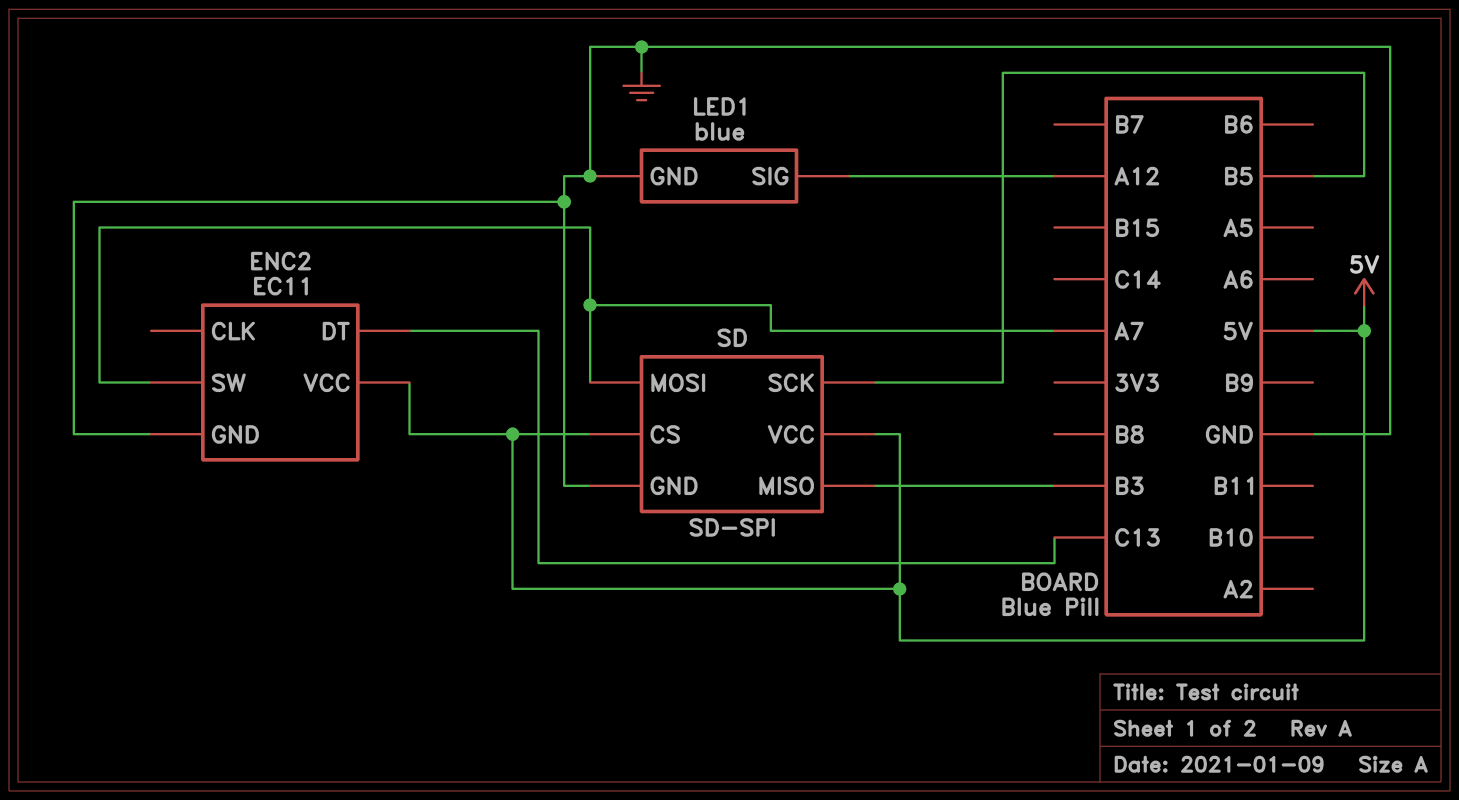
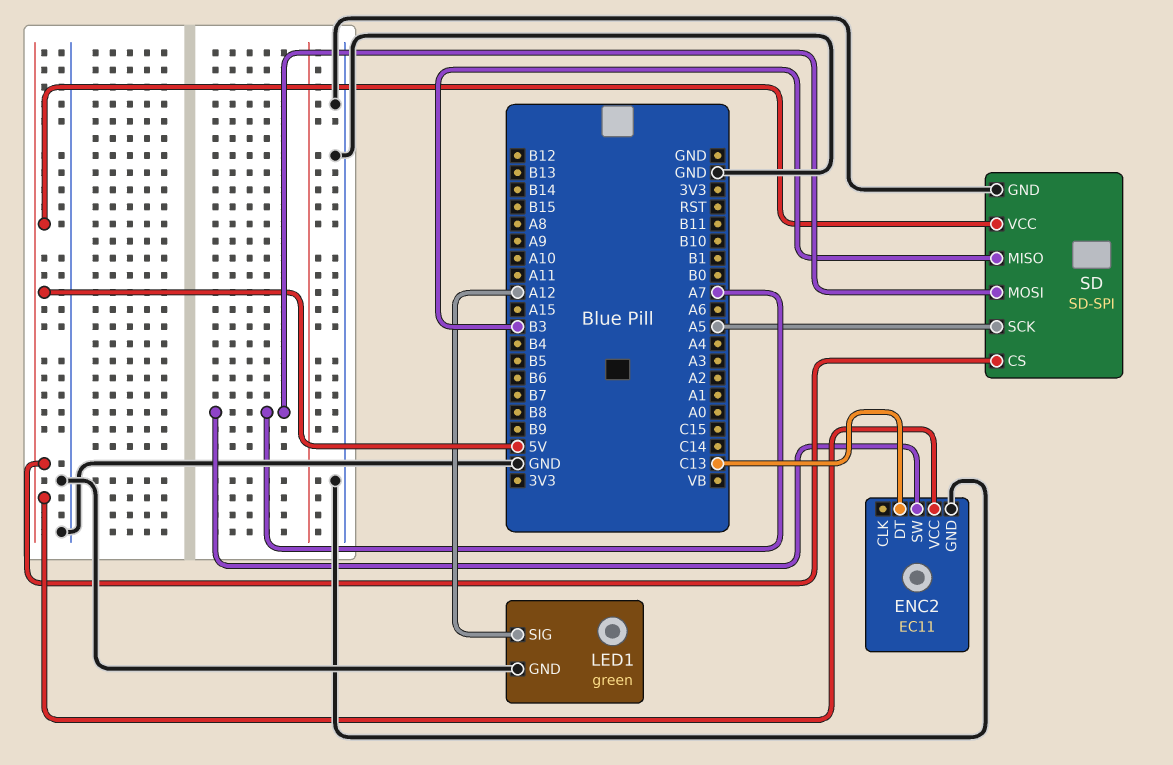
LED1: blue -> green
SD pin SCK: B5 -> A5

